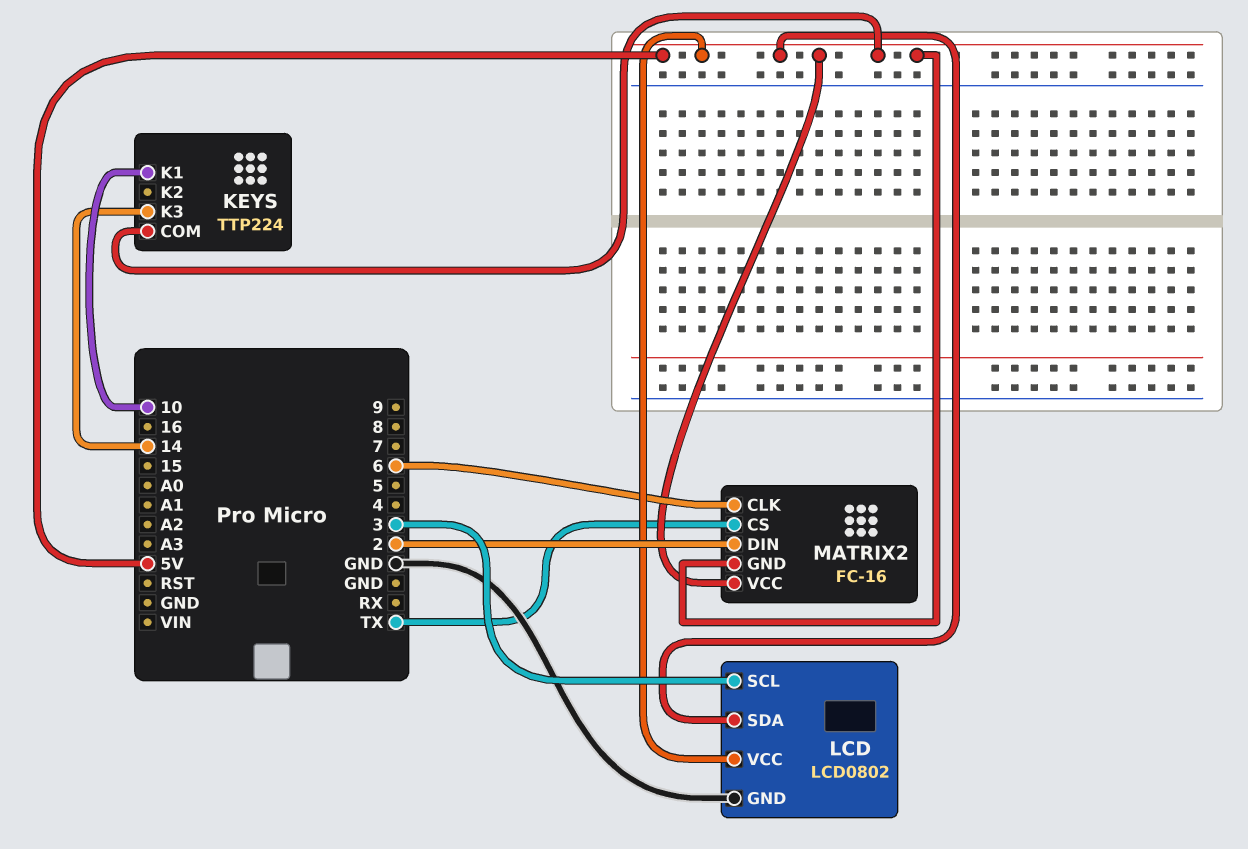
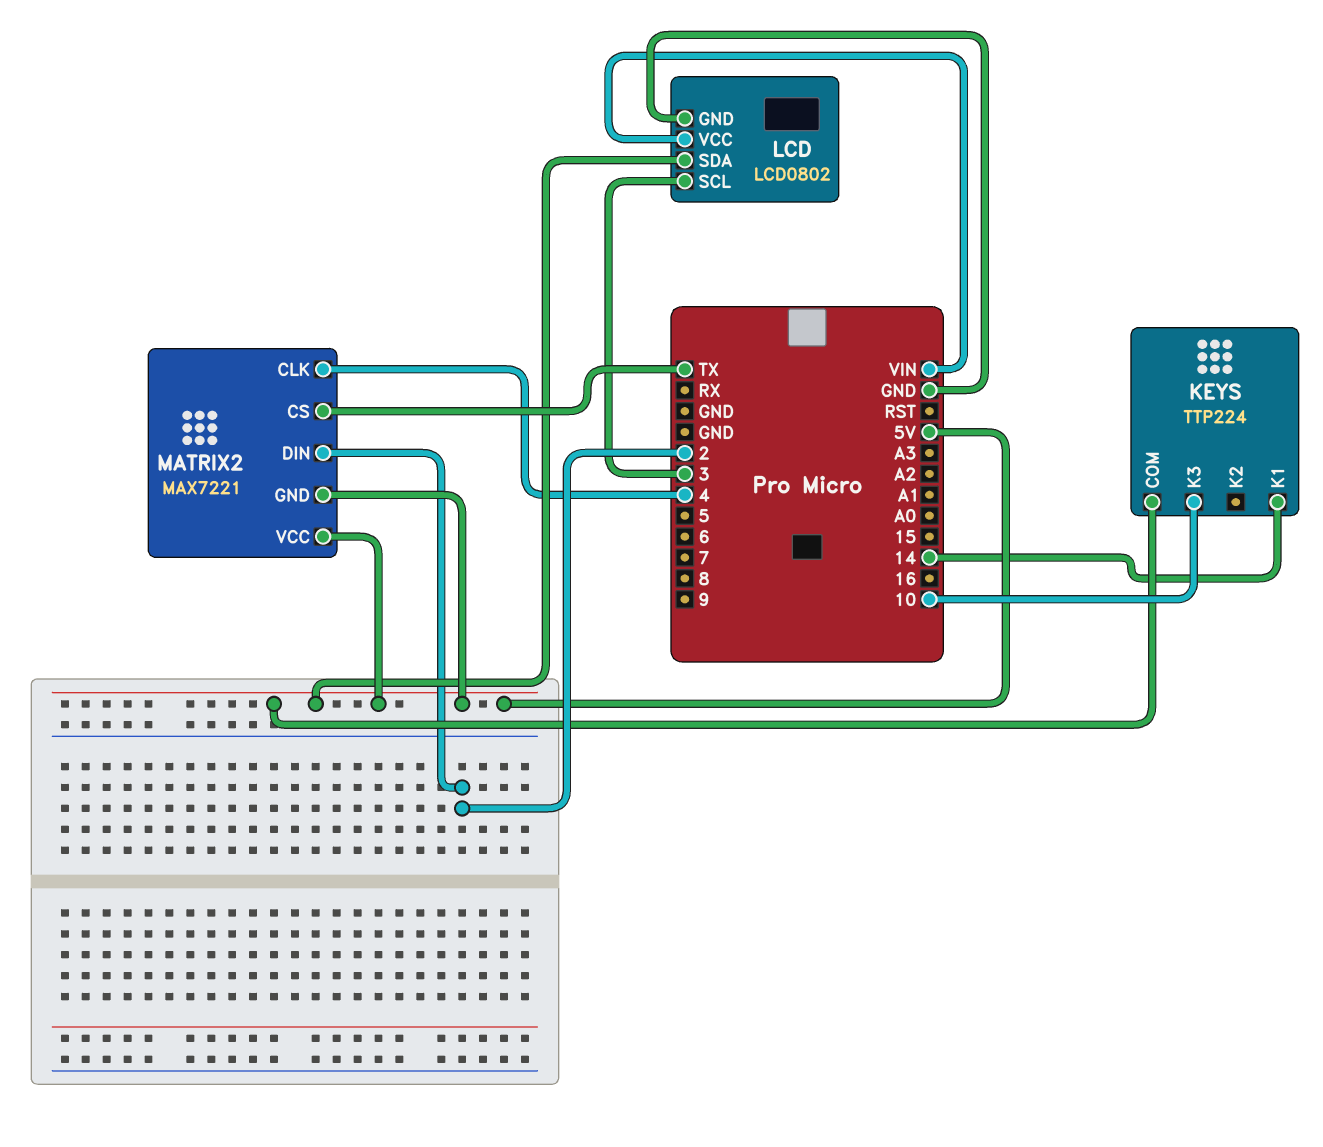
KEYS pin K1: 10 -> 14
KEYS pin K3: 14 -> 10
LCD pin VCC: 5V -> VIN
MATRIX2: FC-16 -> MAX7221
MATRIX2 pin CLK: 6 -> 4

